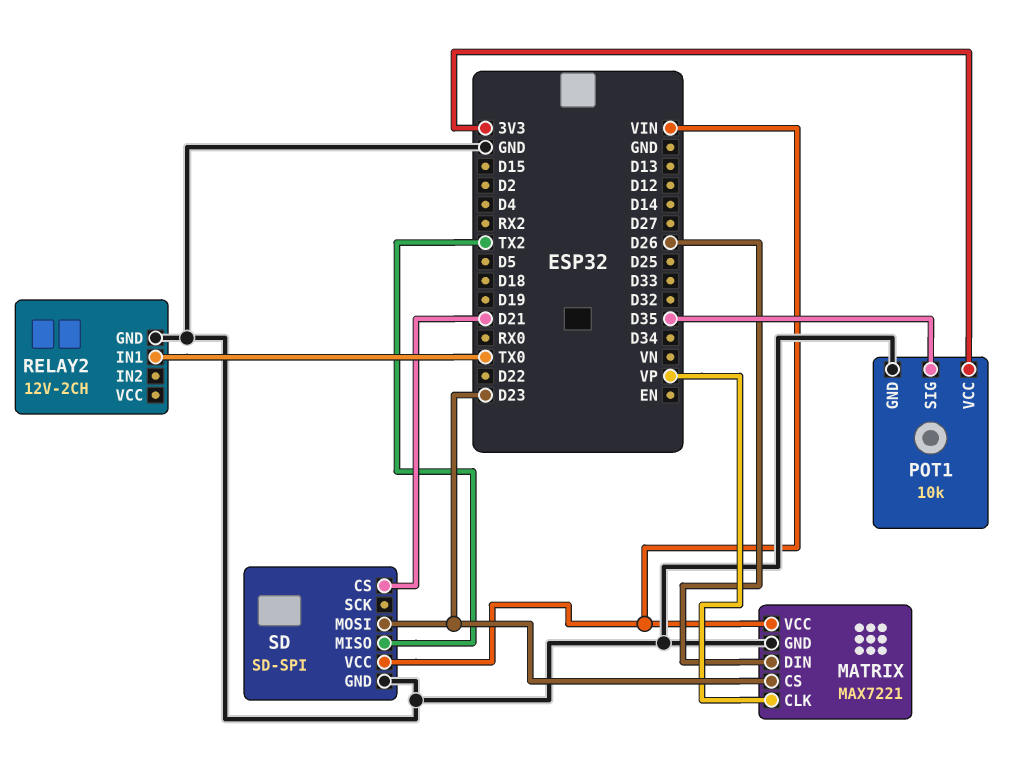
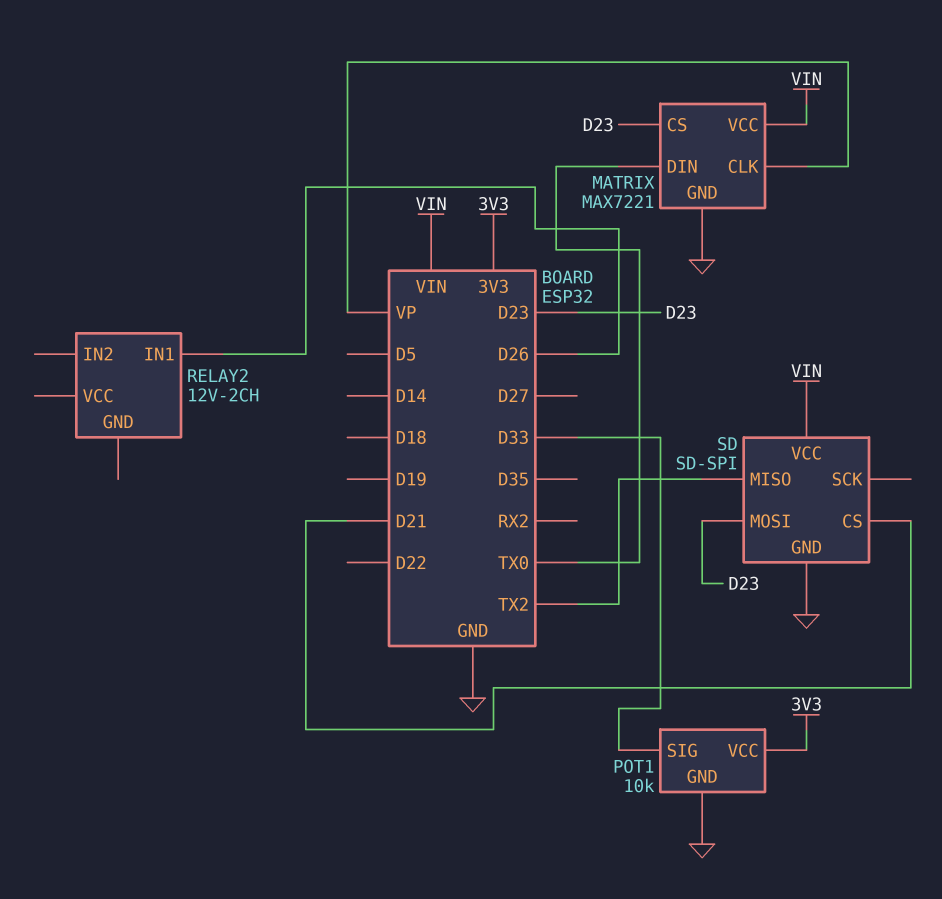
MATRIX pin DIN: D26 -> TX0
POT1 pin SIG: D35 -> D33
RELAY2 pin GND: GND -> none
RELAY2 pin IN1: TX0 -> D26

